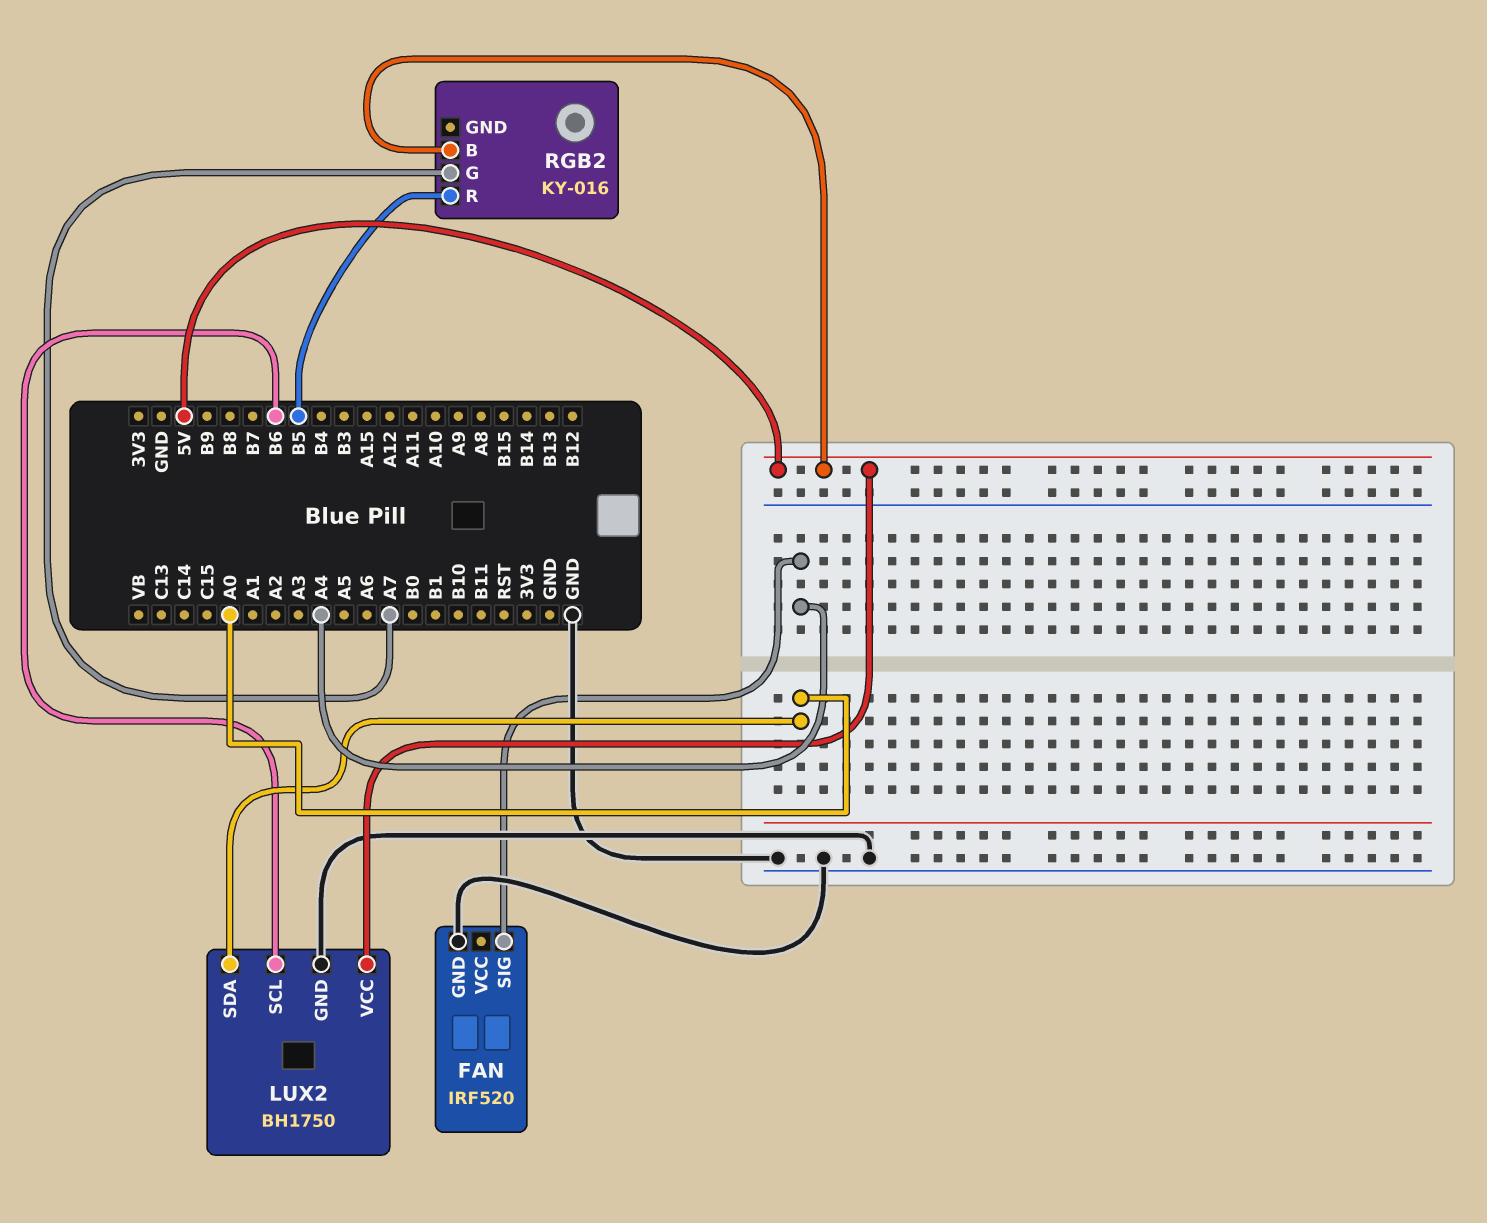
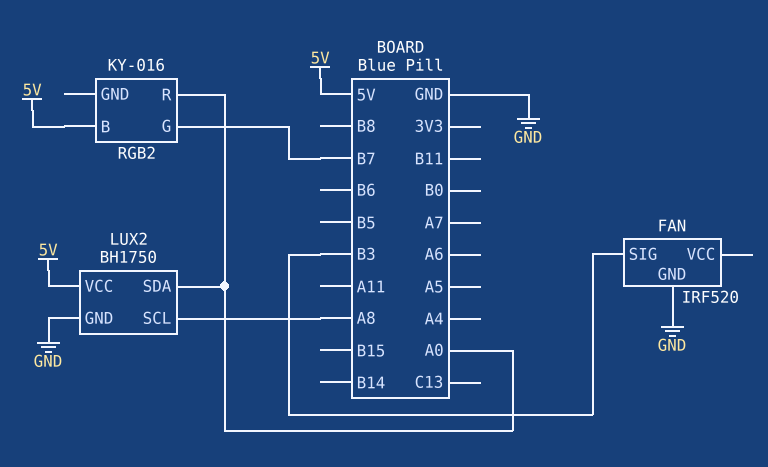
FAN pin SIG: A4 -> B3
LUX2 pin SCL: B6 -> A8
RGB2 pin G: A7 -> B7
RGB2 pin R: B5 -> A0

